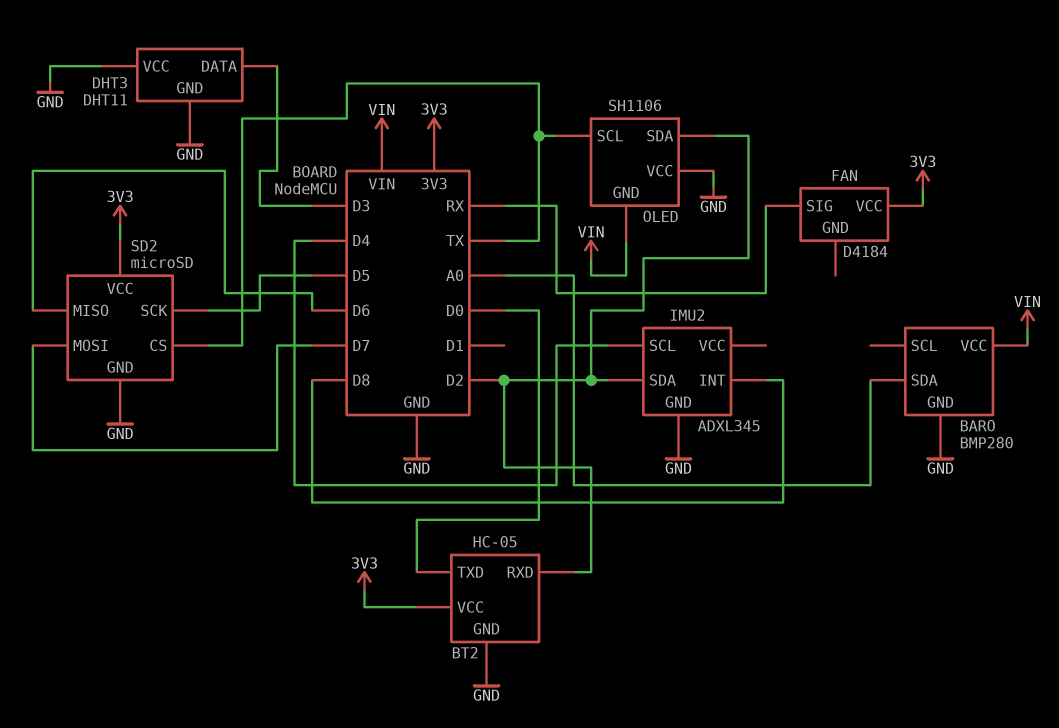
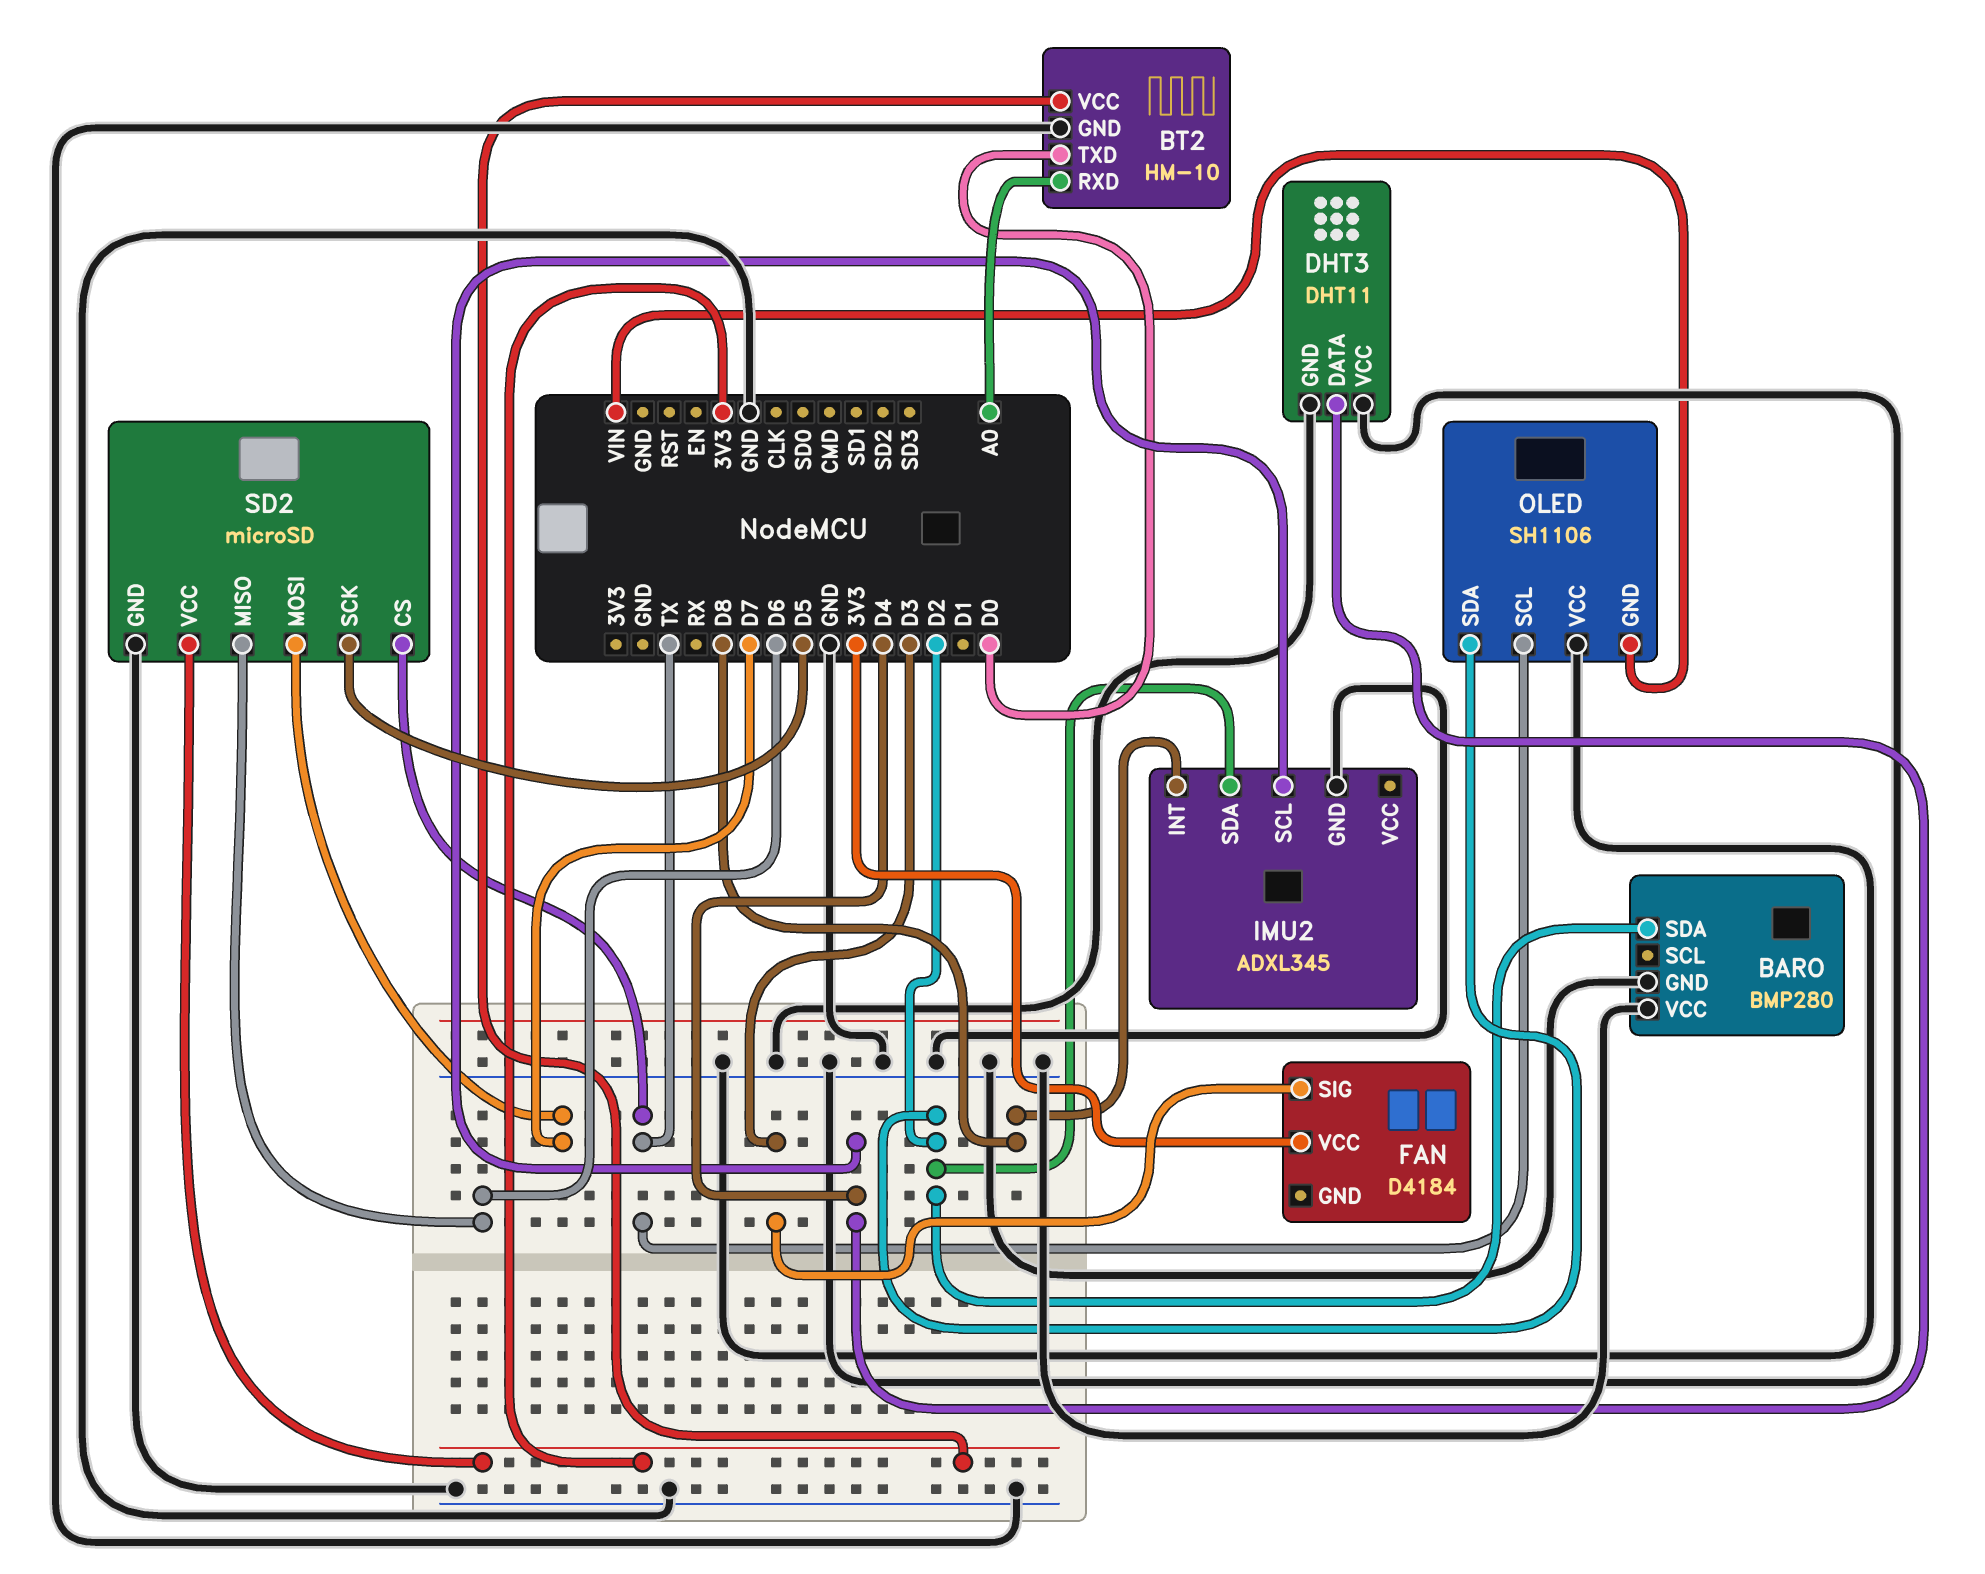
BARO pin SDA: A0 -> D2
BARO pin VCC: VIN -> GND
BT2: HC-05 -> HM-10
BT2 pin RXD: D2 -> A0
DHT3 pin DATA: D3 -> D4
FAN pin SIG: RX -> D3

